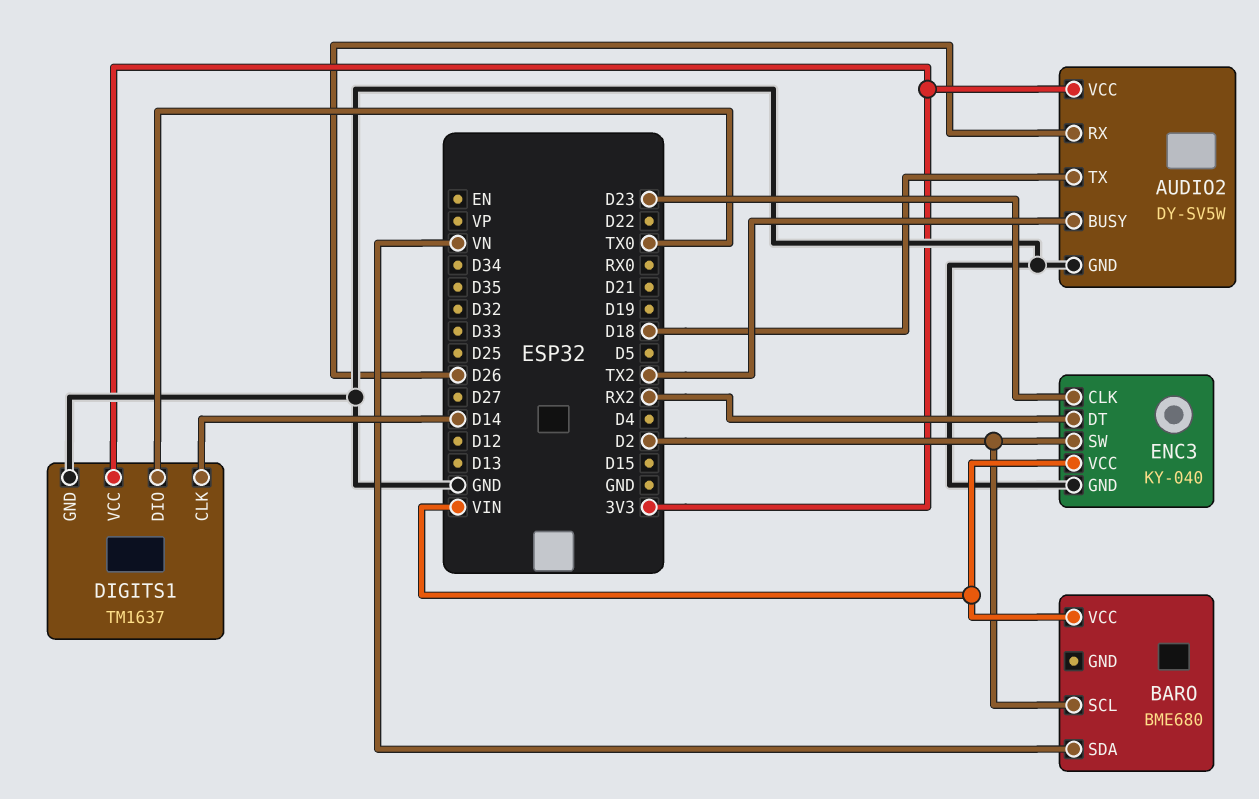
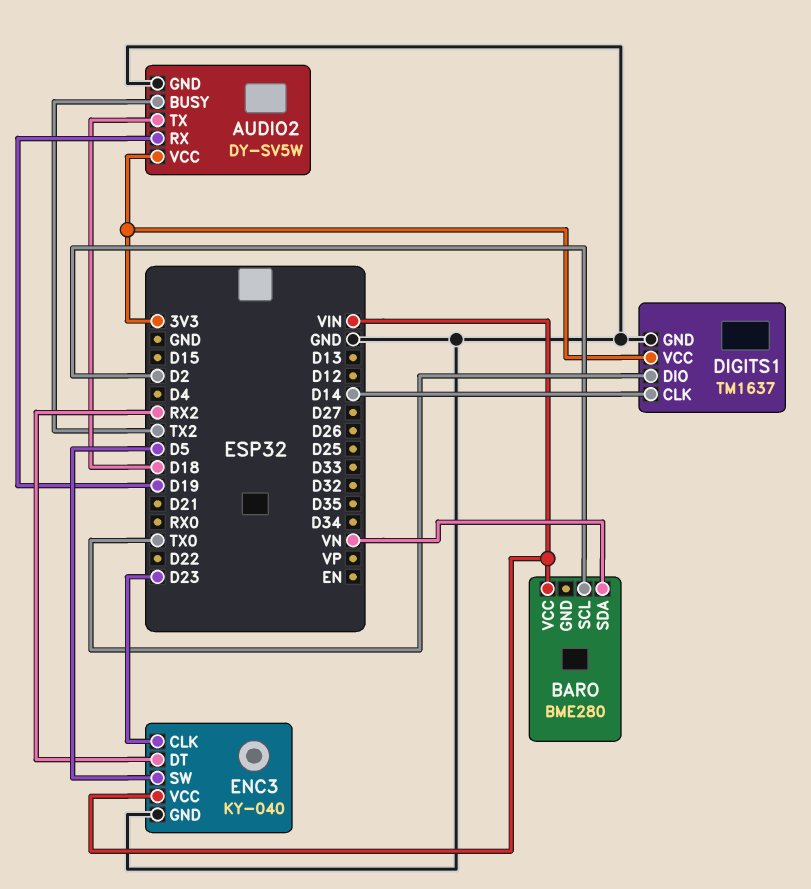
AUDIO2 pin RX: D26 -> D19
BARO: BME680 -> BME280
ENC3 pin SW: D2 -> D5

